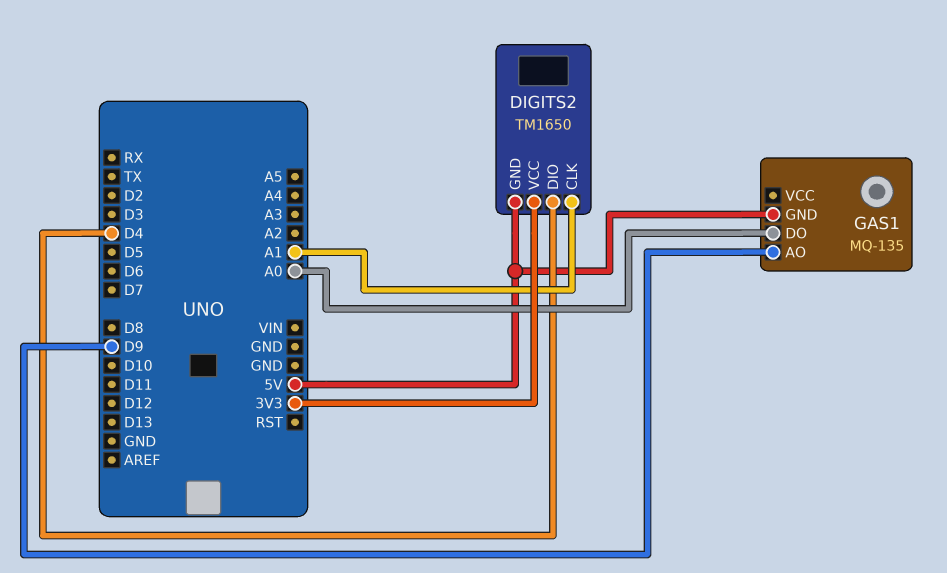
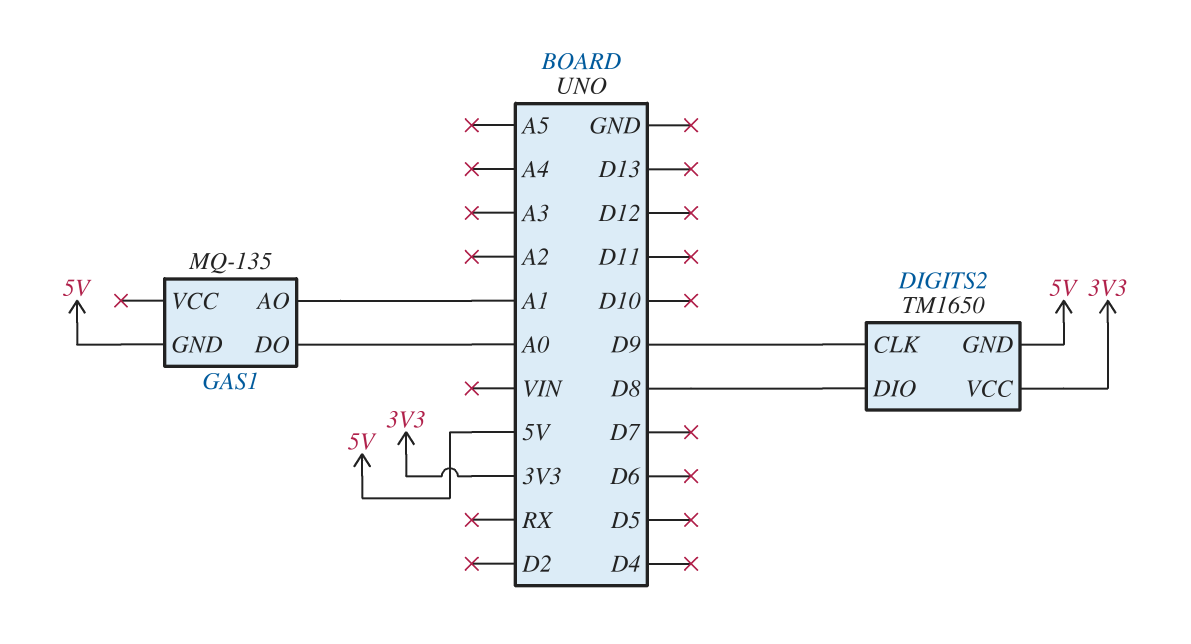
DIGITS2 pin CLK: A1 -> D9
DIGITS2 pin DIO: D4 -> D8
GAS1 pin AO: D9 -> A1

